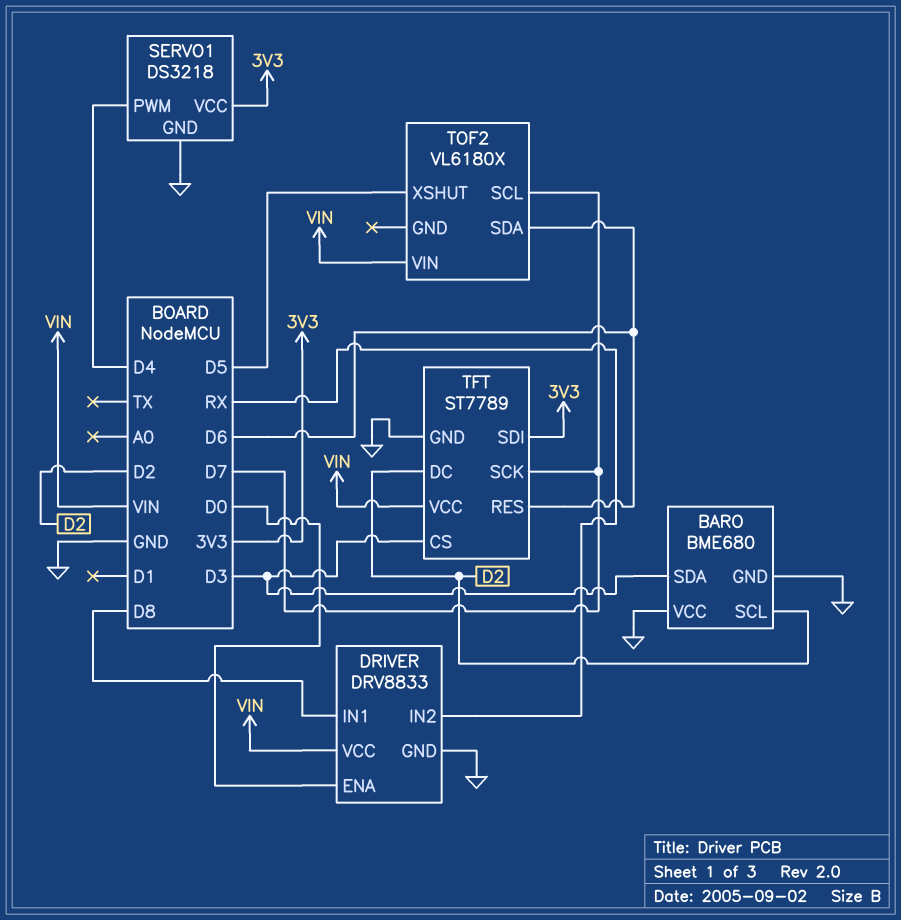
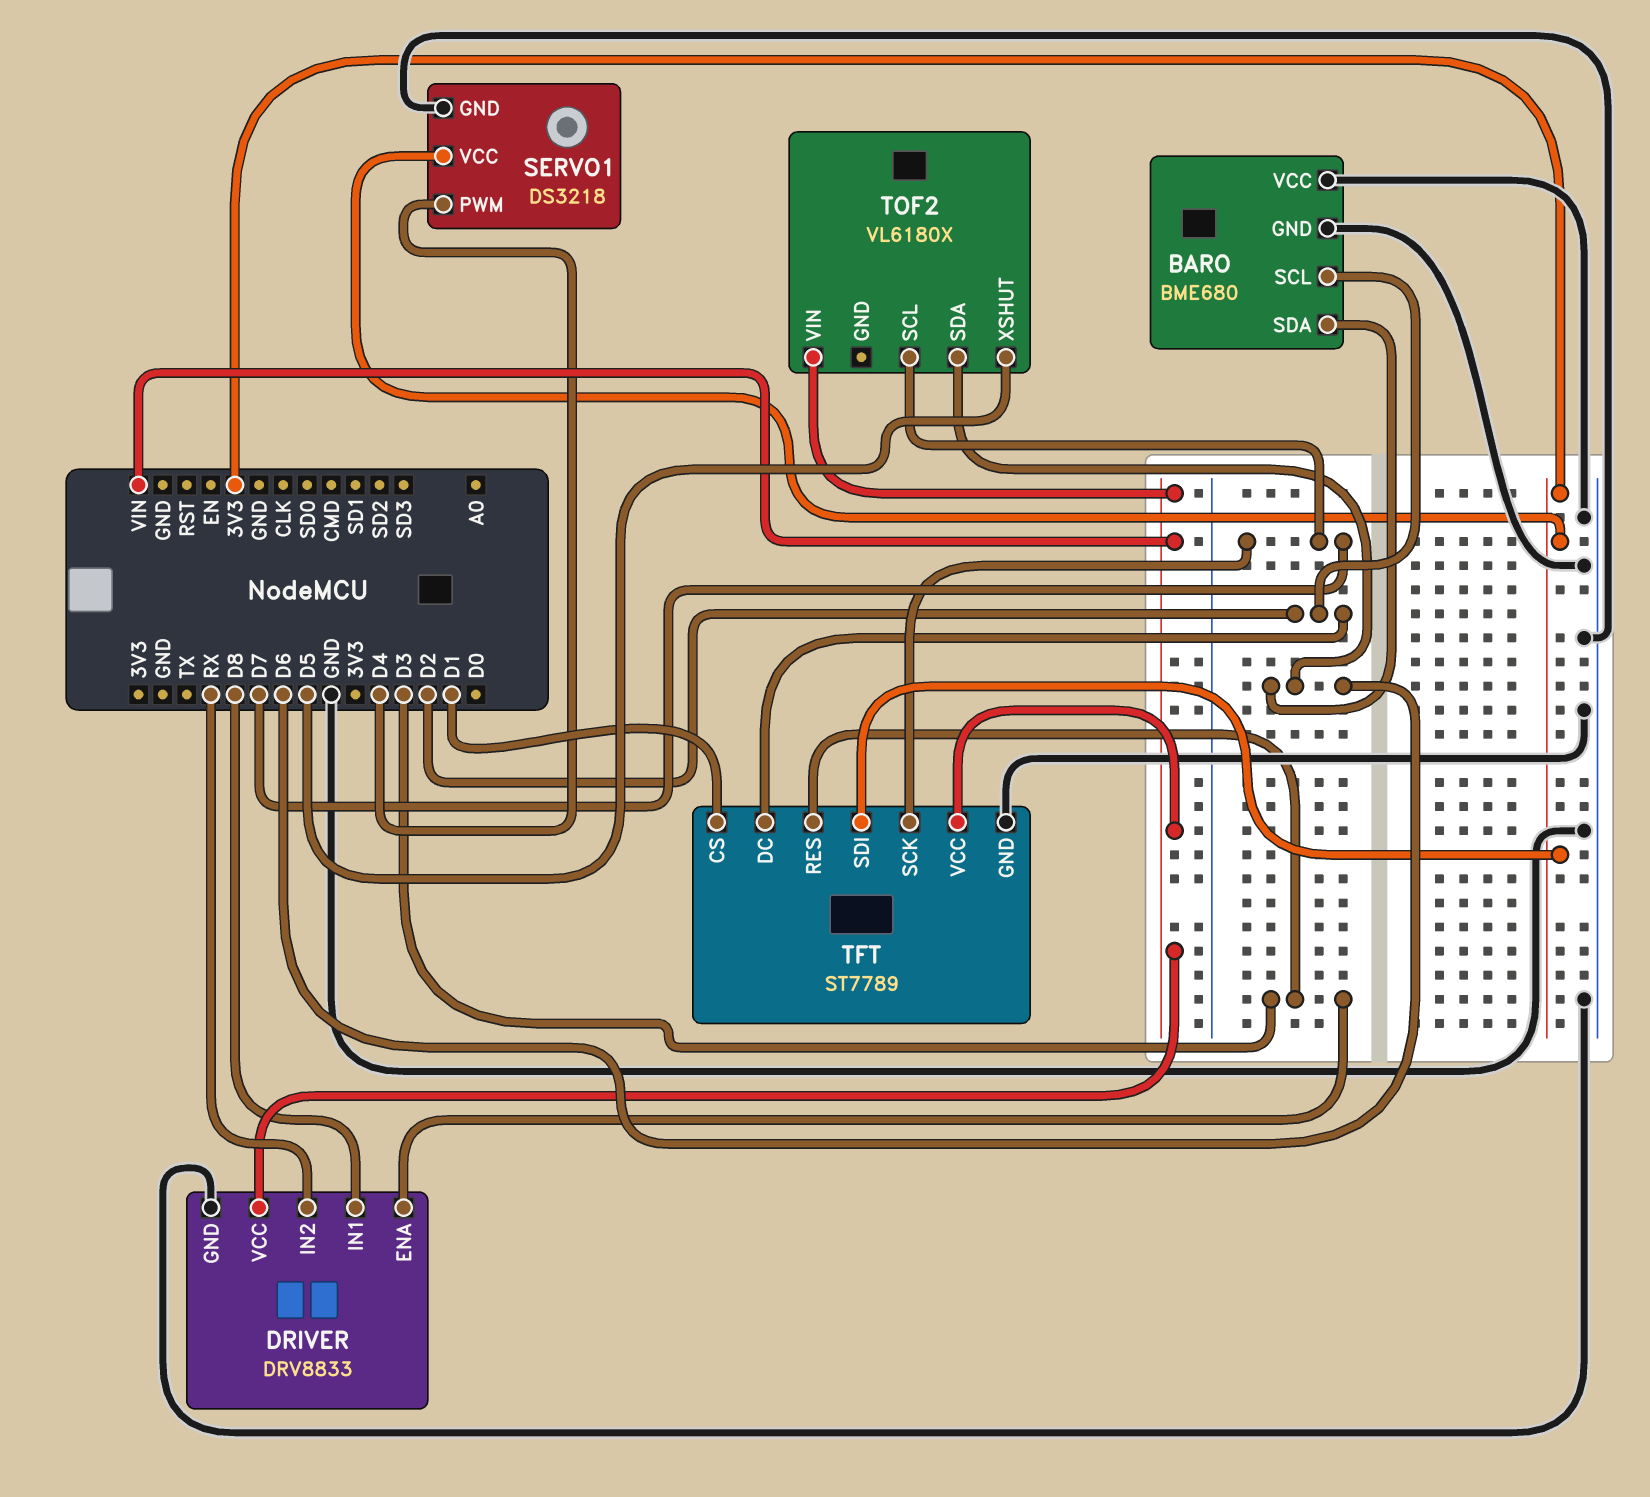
BARO pin SDA: D3 -> D6
DRIVER pin ENA: D0 -> D3
TFT pin CS: D3 -> D1
TFT pin RES: D6 -> D3

